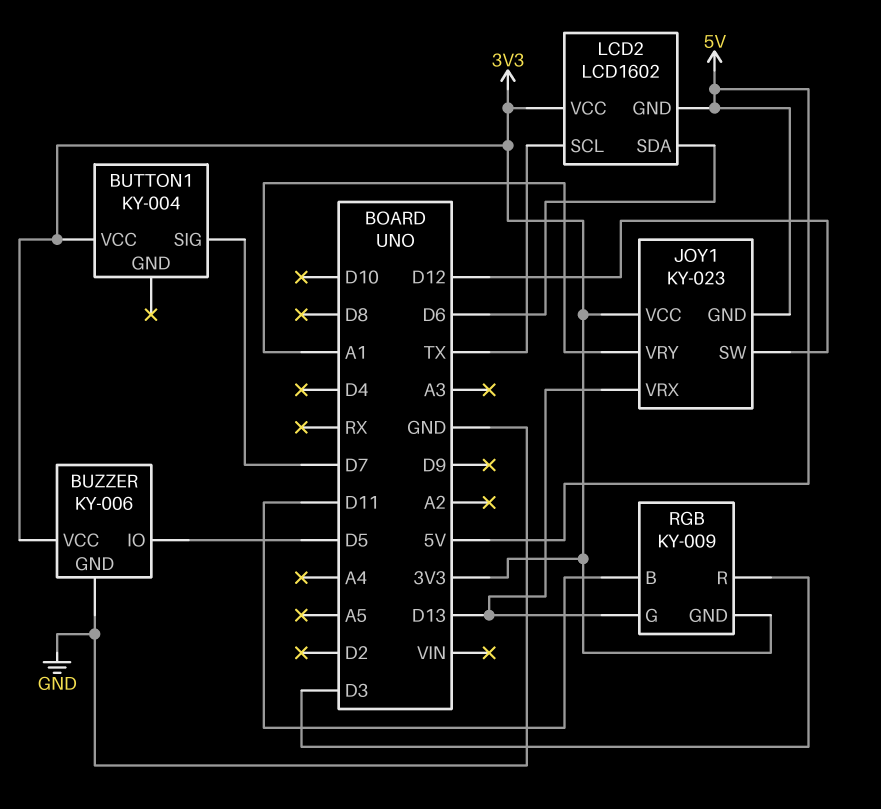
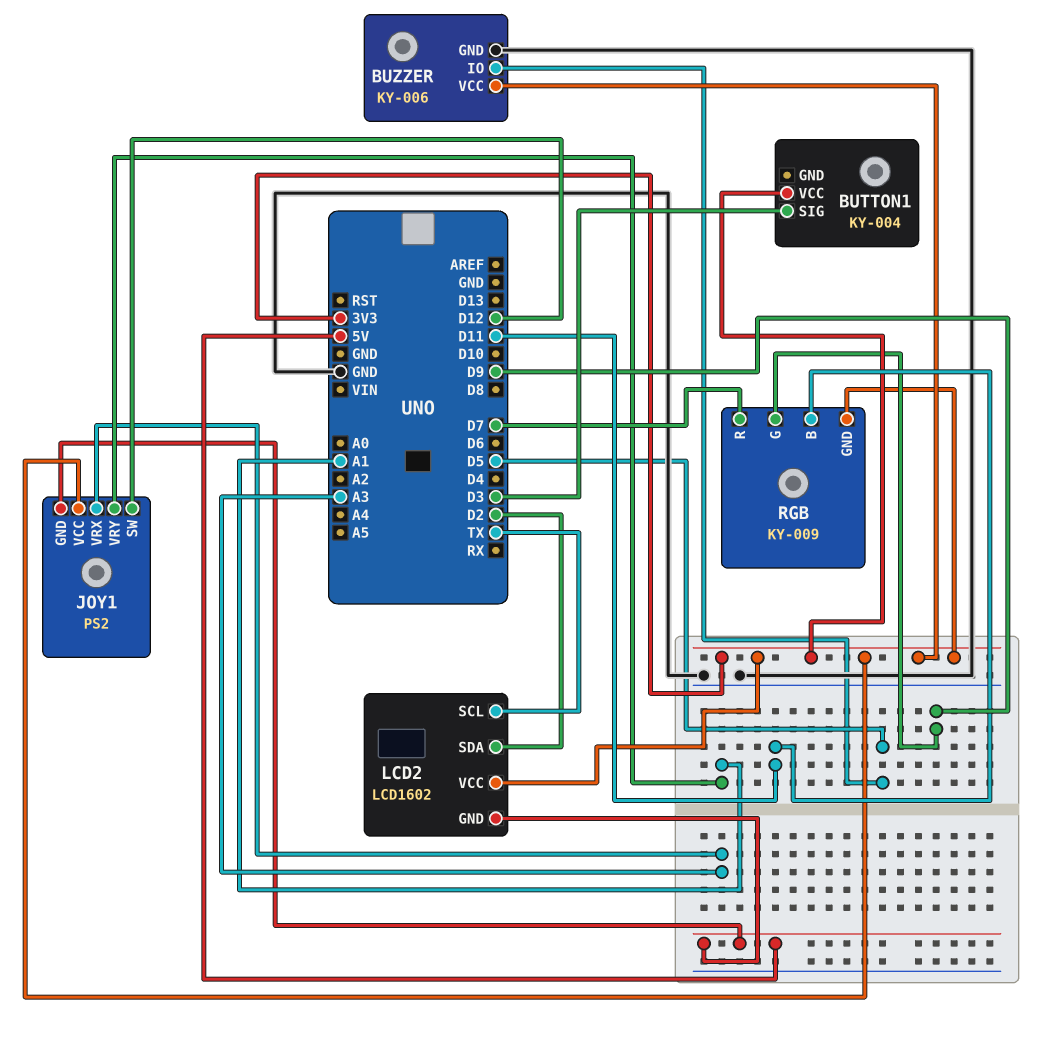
BUTTON1 pin SIG: D7 -> D3
JOY1: KY-023 -> PS2
JOY1 pin VRX: D13 -> A3
LCD2 pin SDA: D6 -> D2
RGB pin G: D13 -> D9
RGB pin R: D3 -> D7

